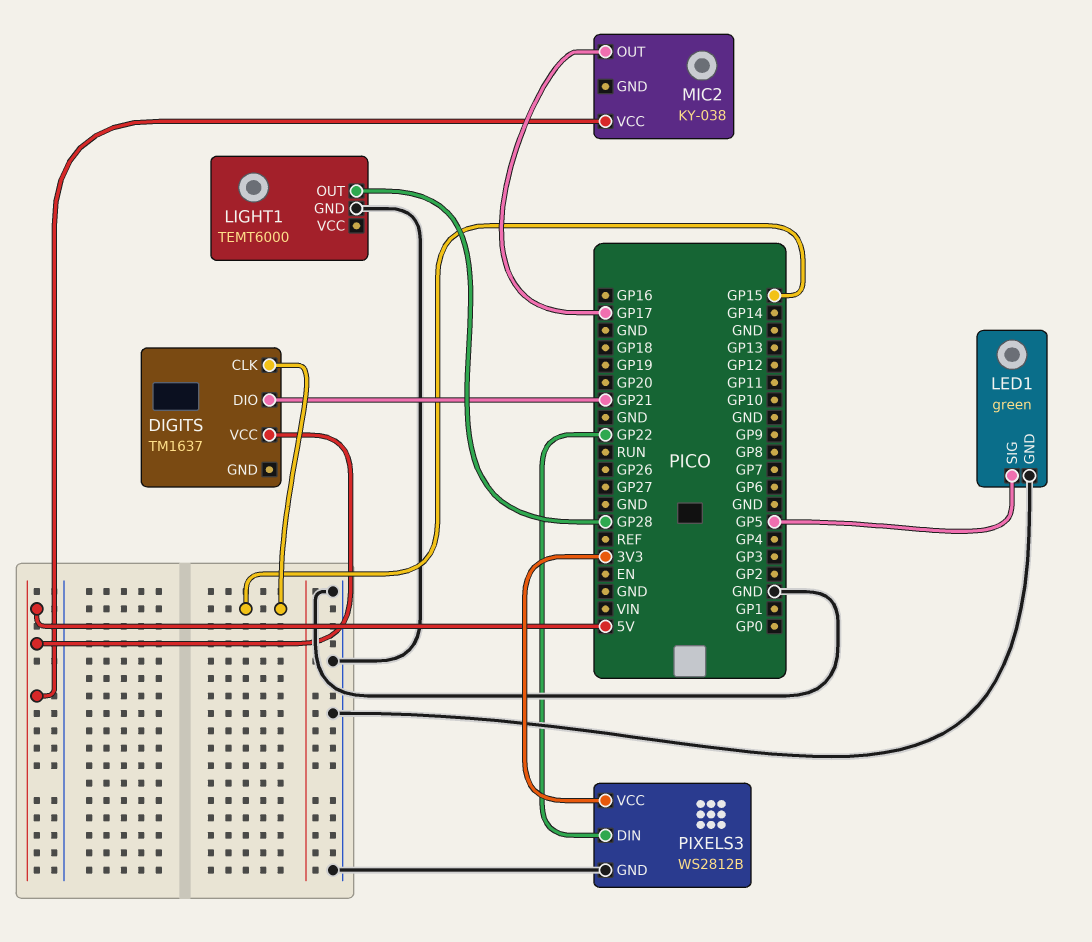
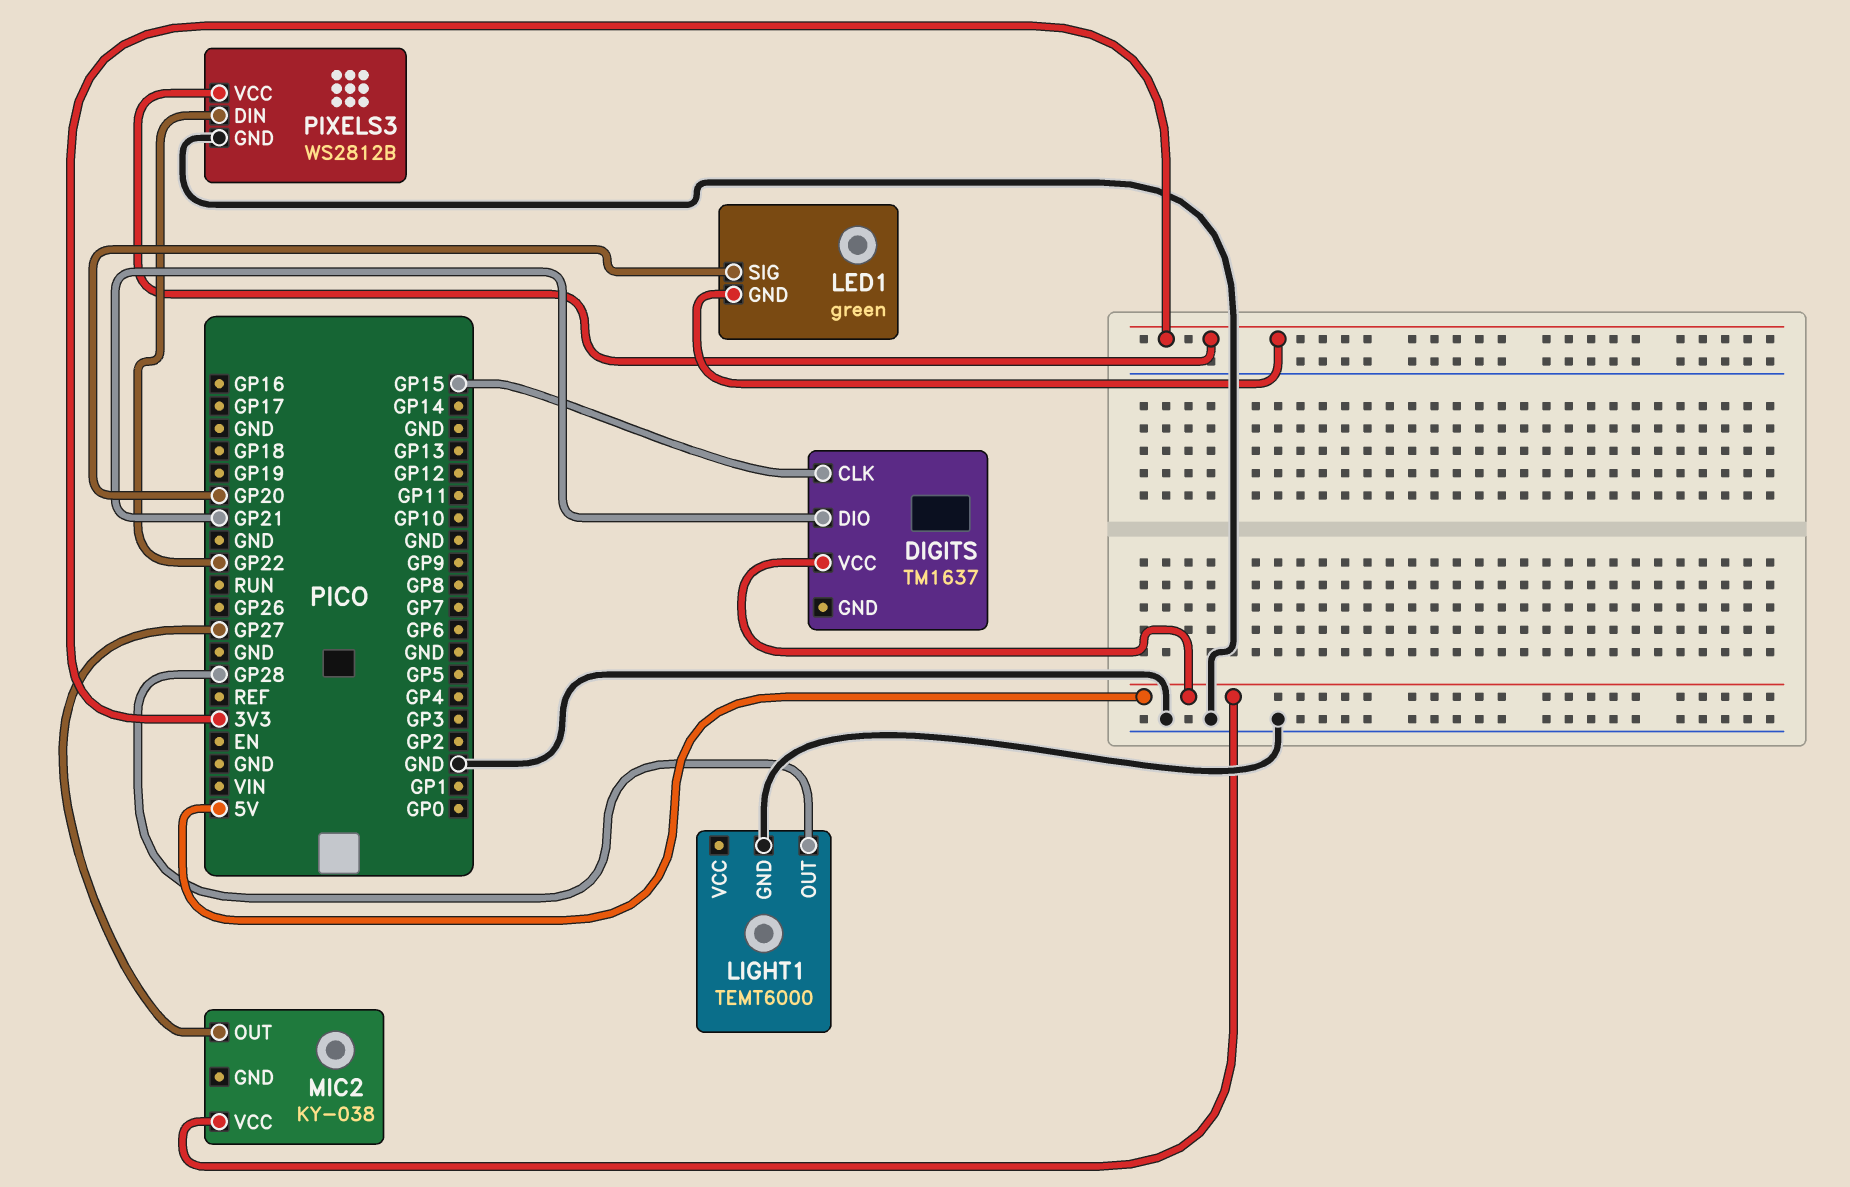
LED1 pin GND: GND -> 3V3
LED1 pin SIG: GP5 -> GP20
MIC2 pin OUT: GP17 -> GP27

